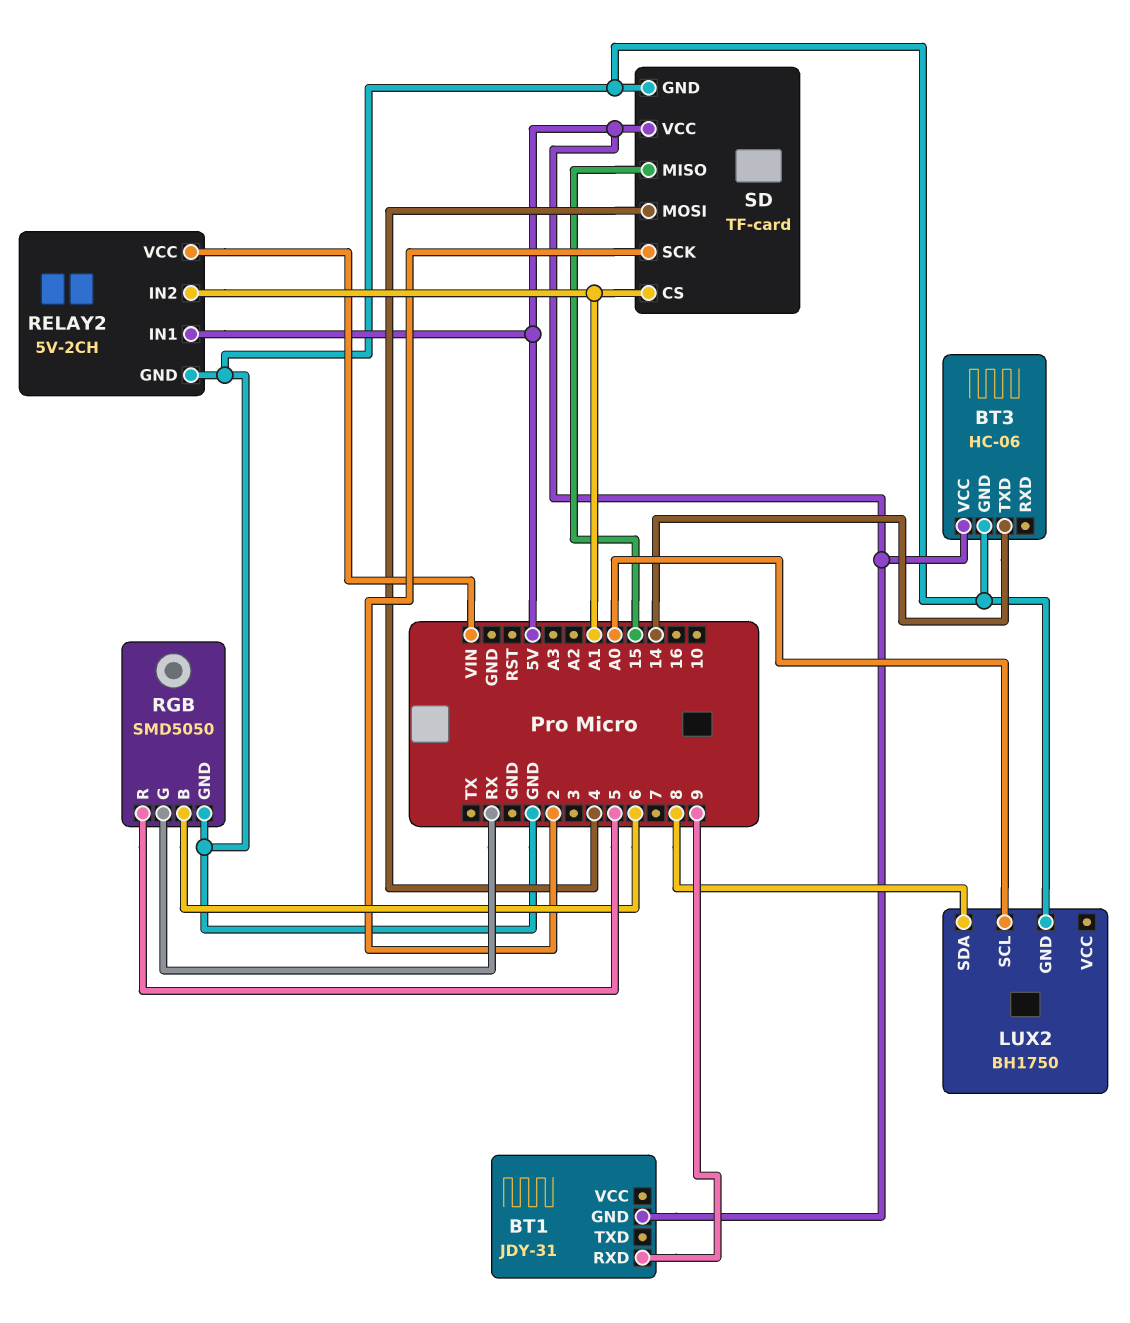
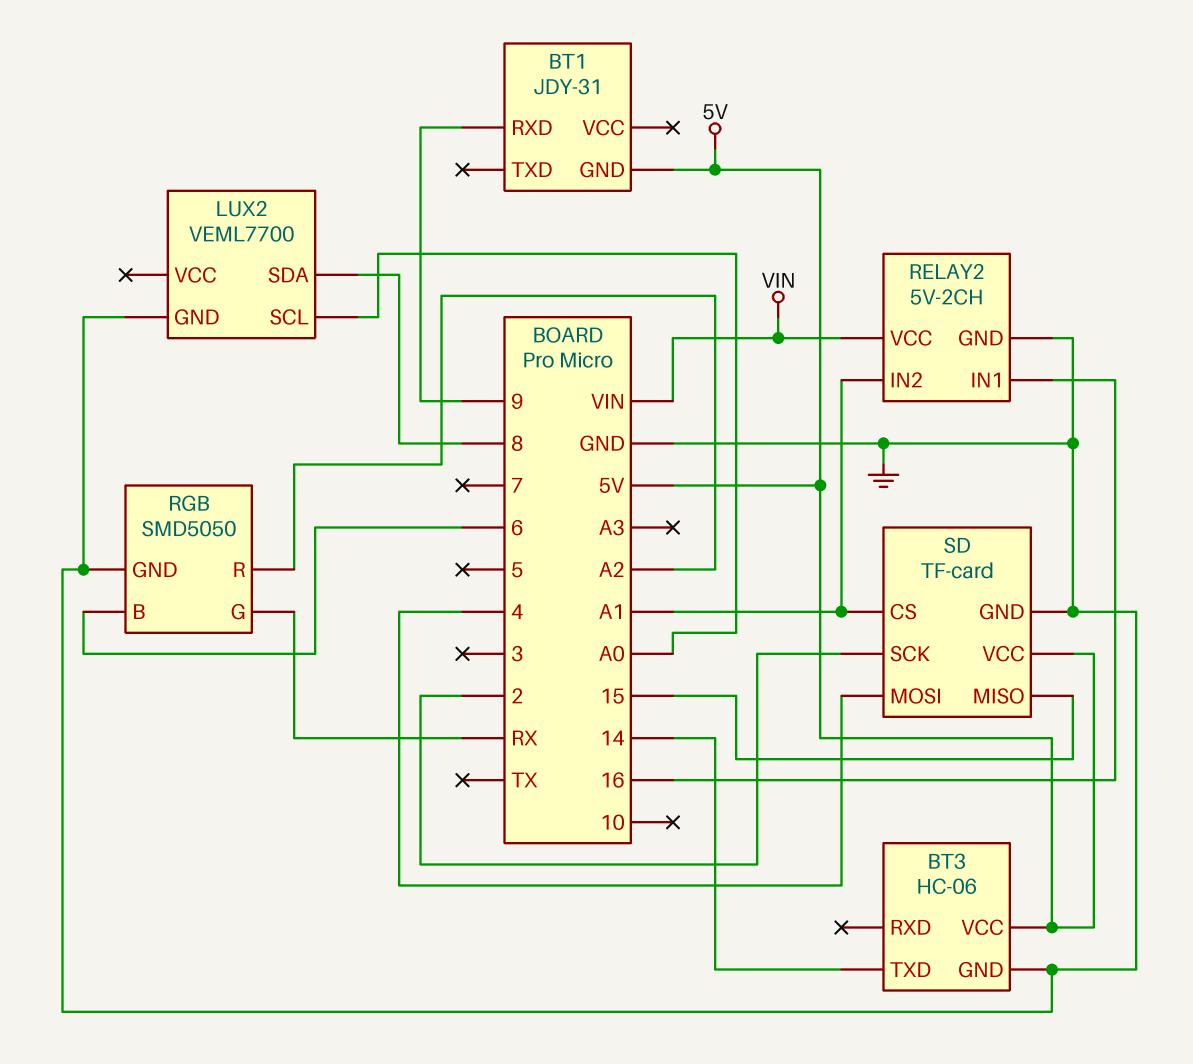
LUX2: BH1750 -> VEML7700
RELAY2 pin IN1: 5V -> 16
RGB pin R: 5 -> A2

